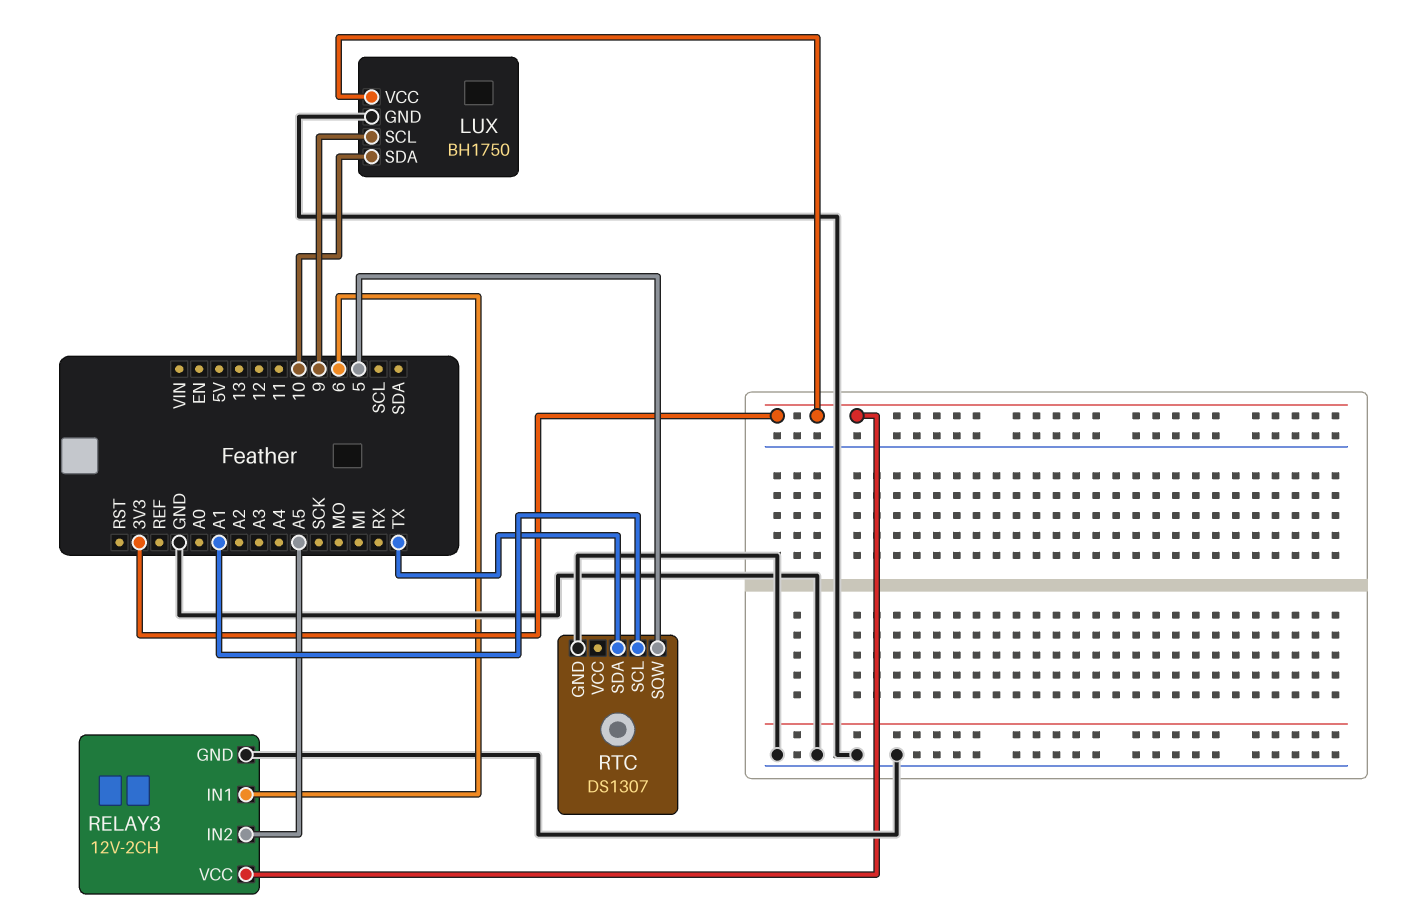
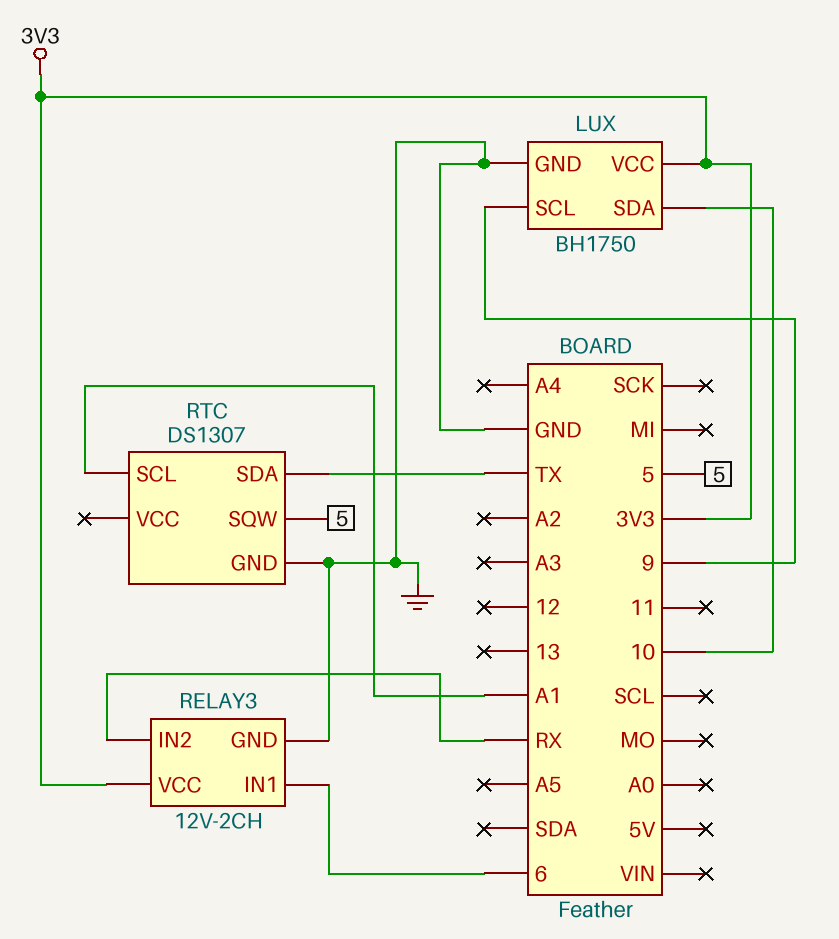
RELAY3 pin IN2: A5 -> RX

